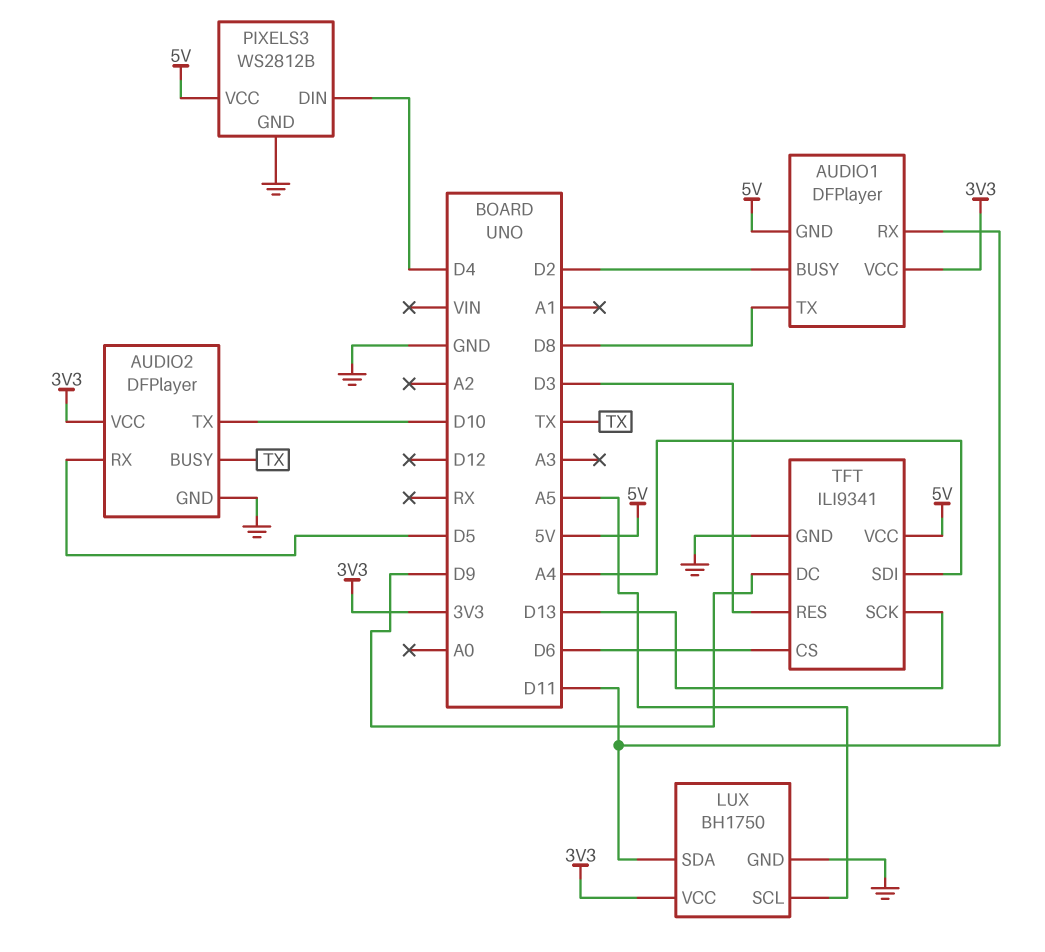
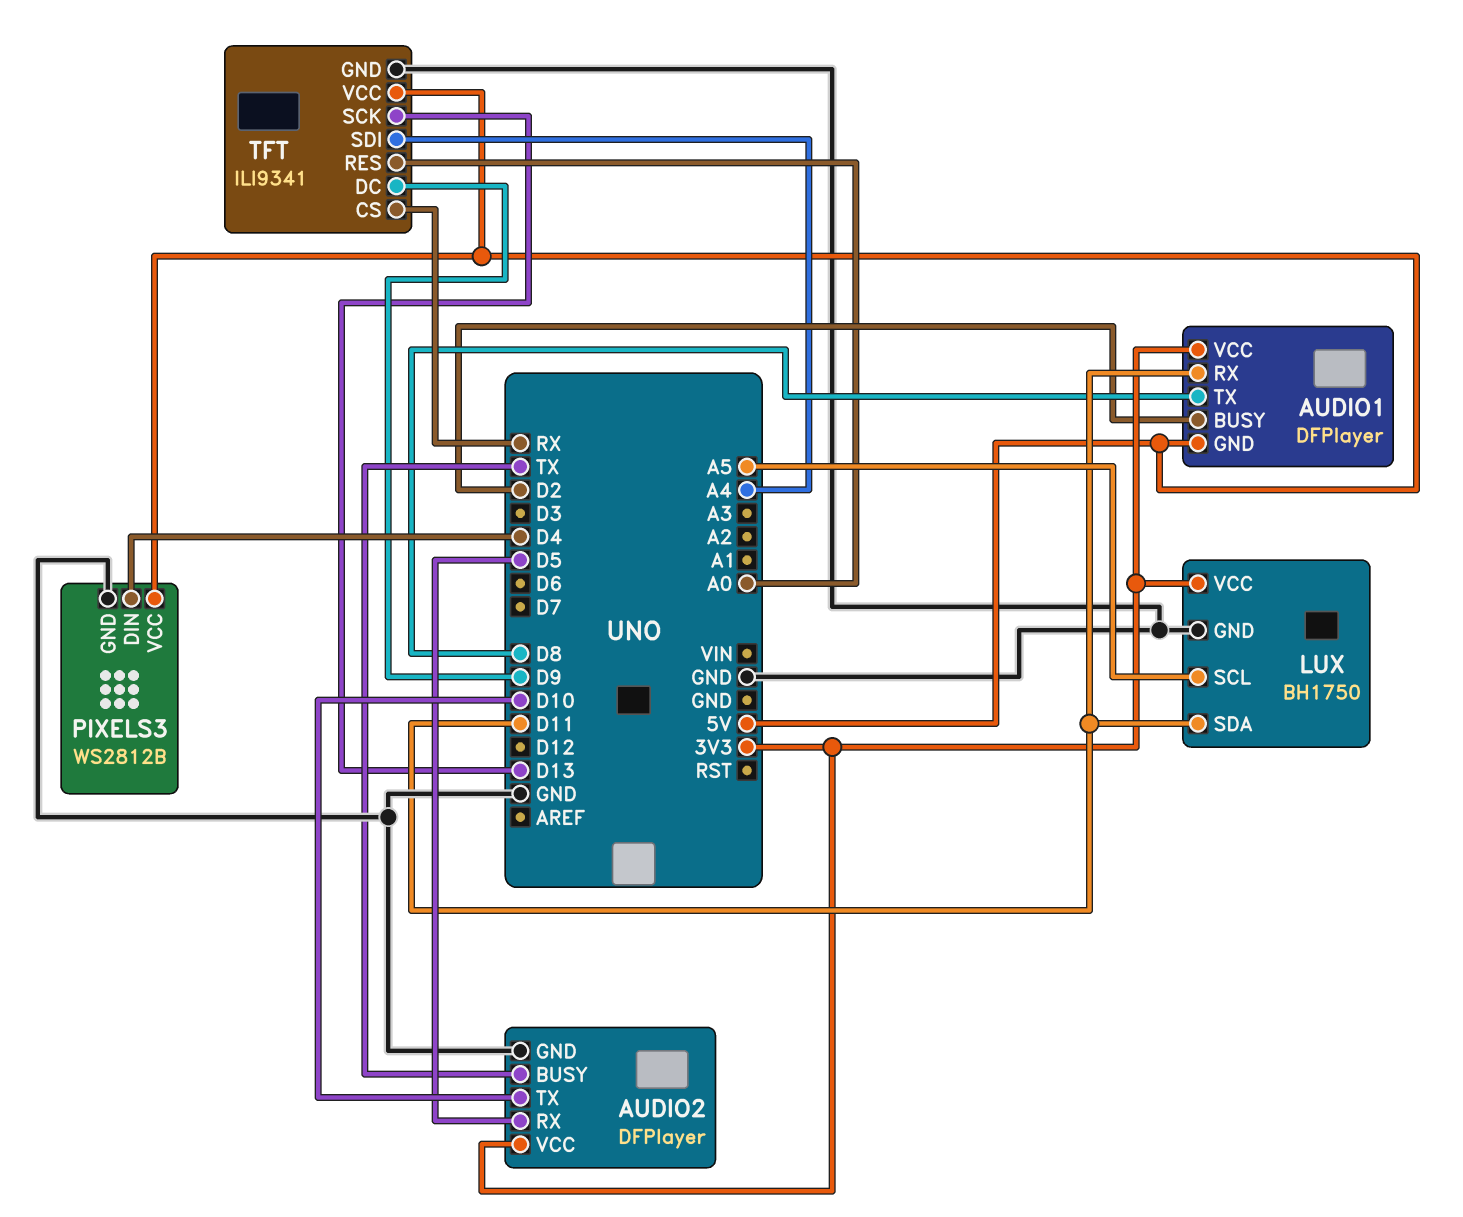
TFT pin CS: D6 -> RX
TFT pin RES: D3 -> A0

